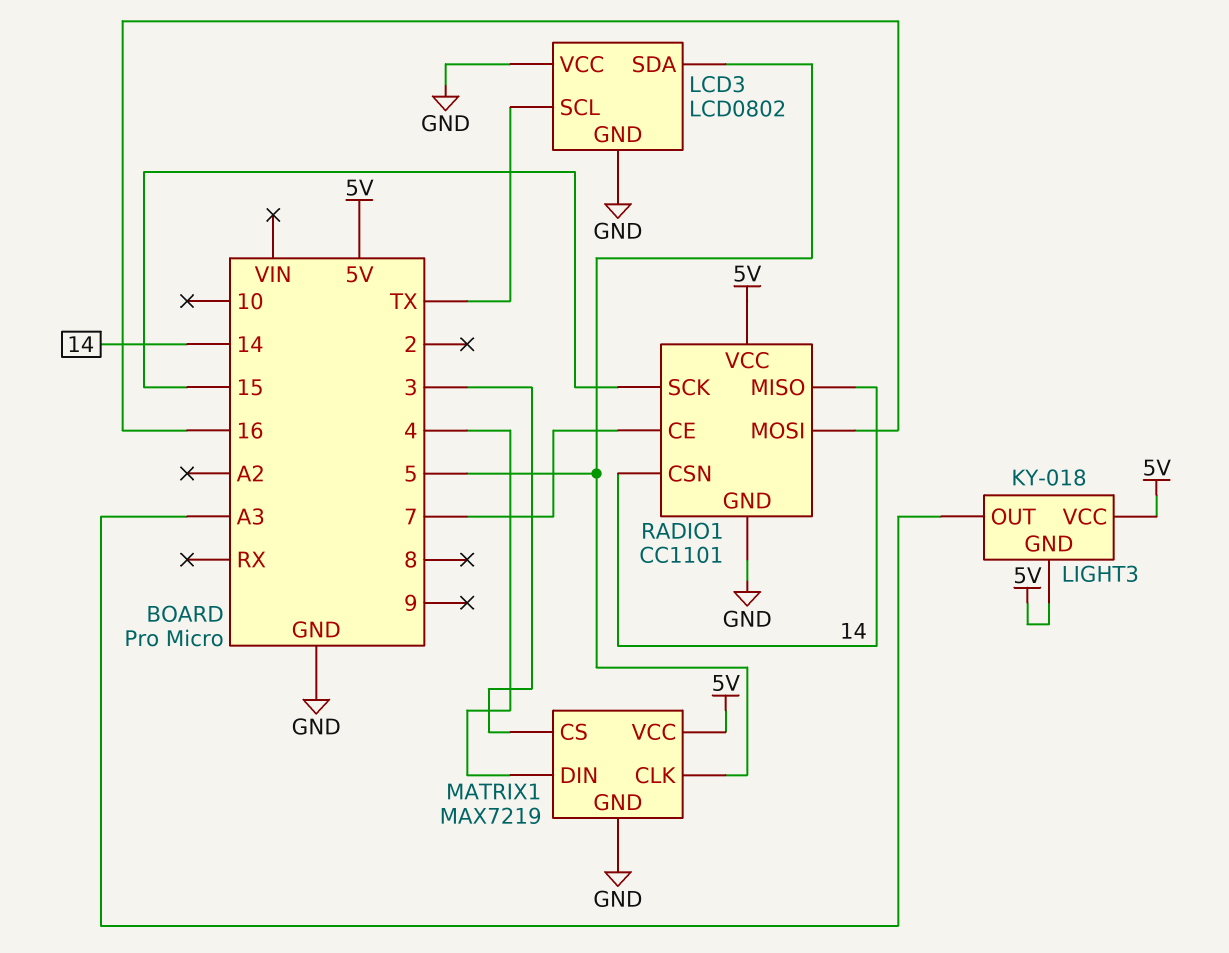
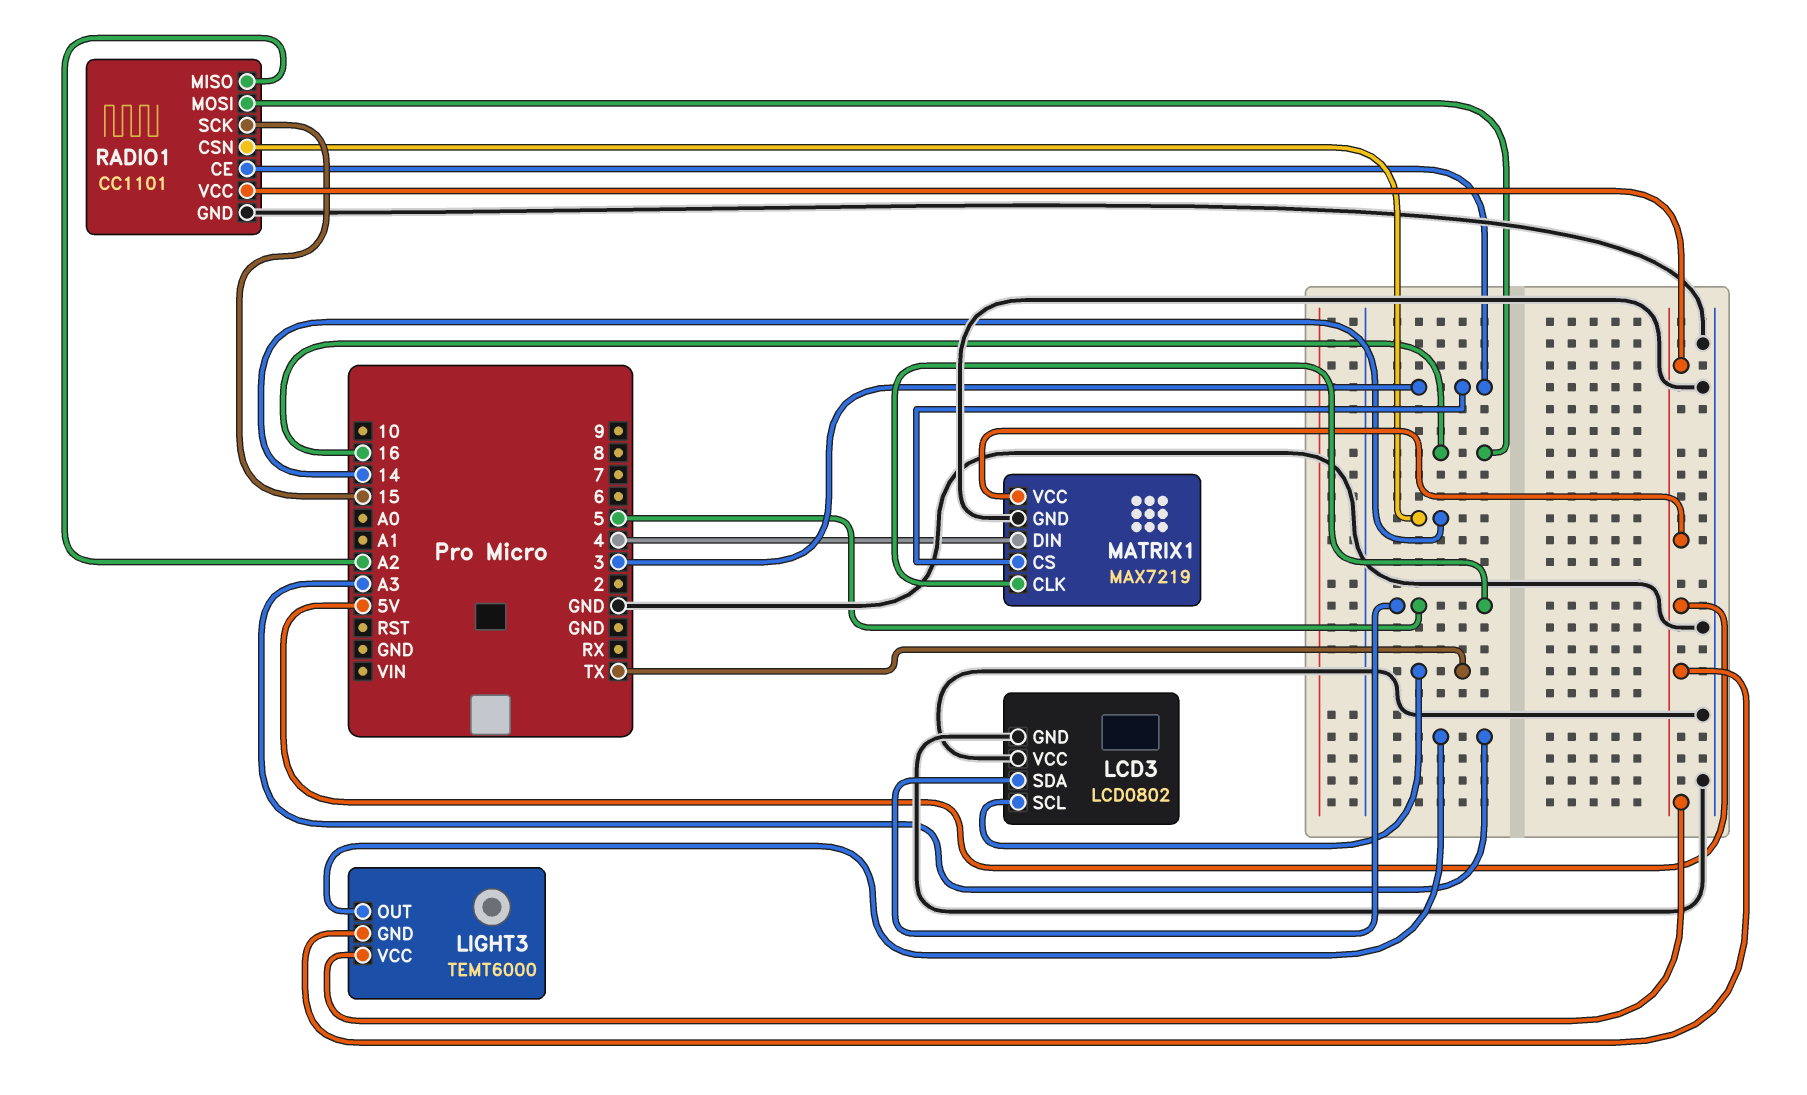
LIGHT3: KY-018 -> TEMT6000
RADIO1 pin CE: 7 -> 3
RADIO1 pin MISO: 14 -> A2

